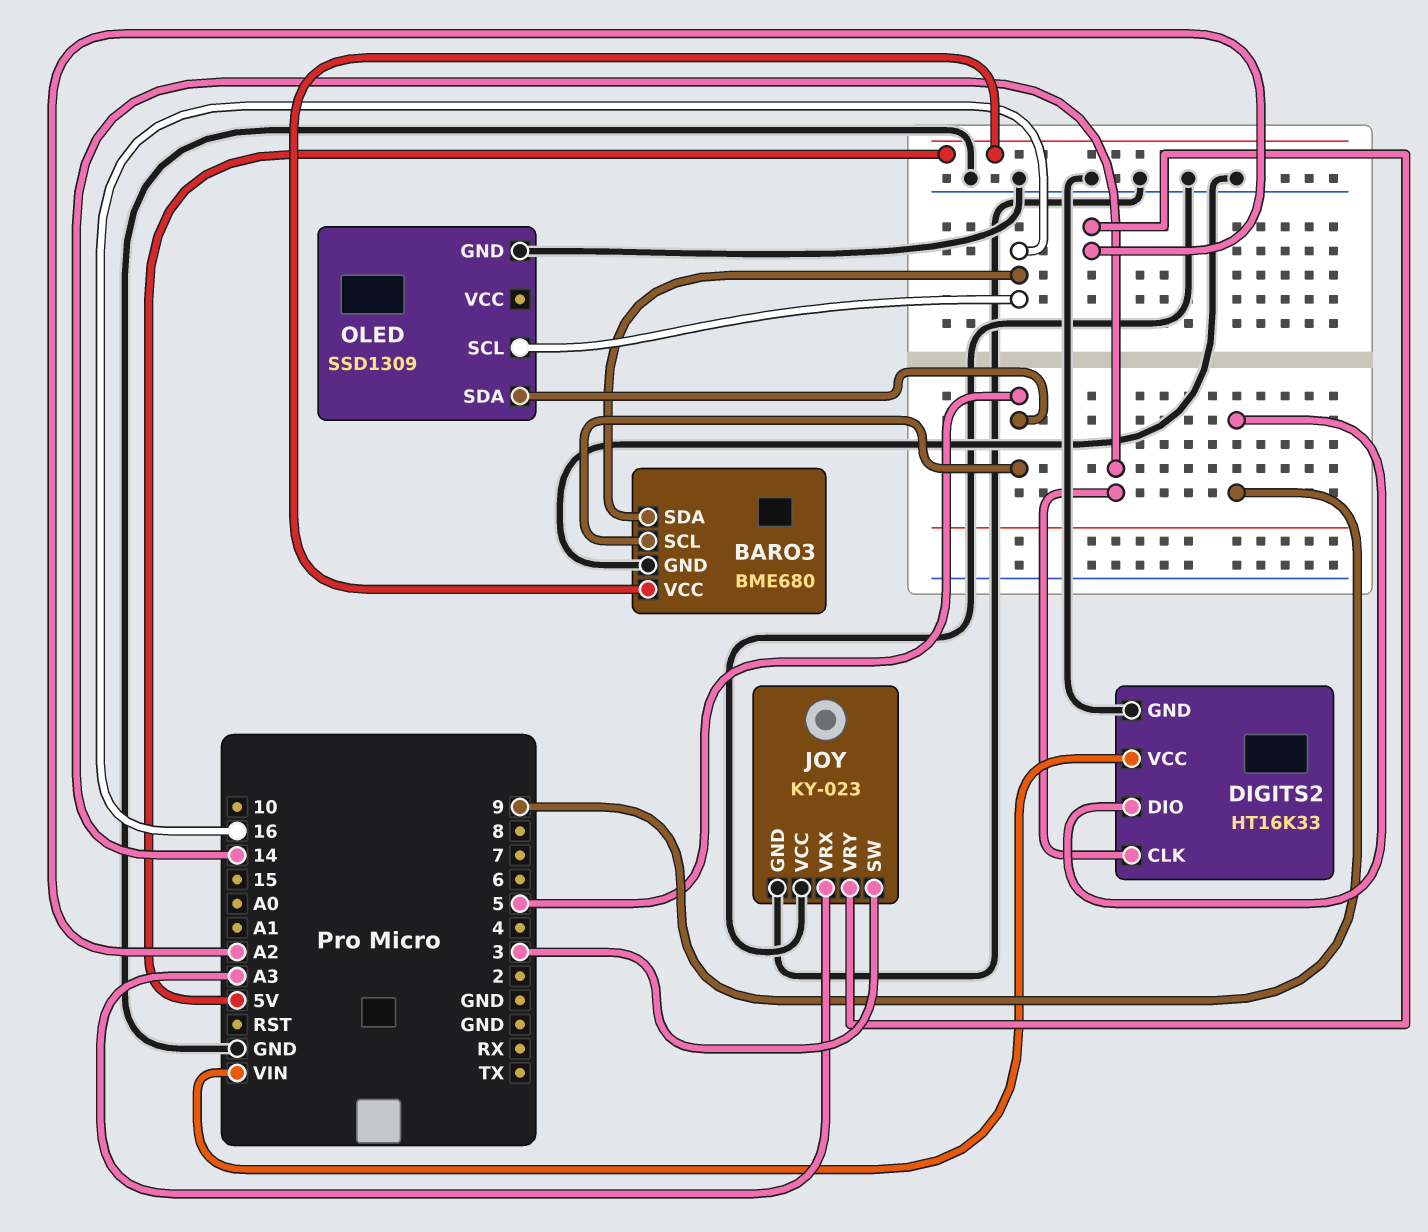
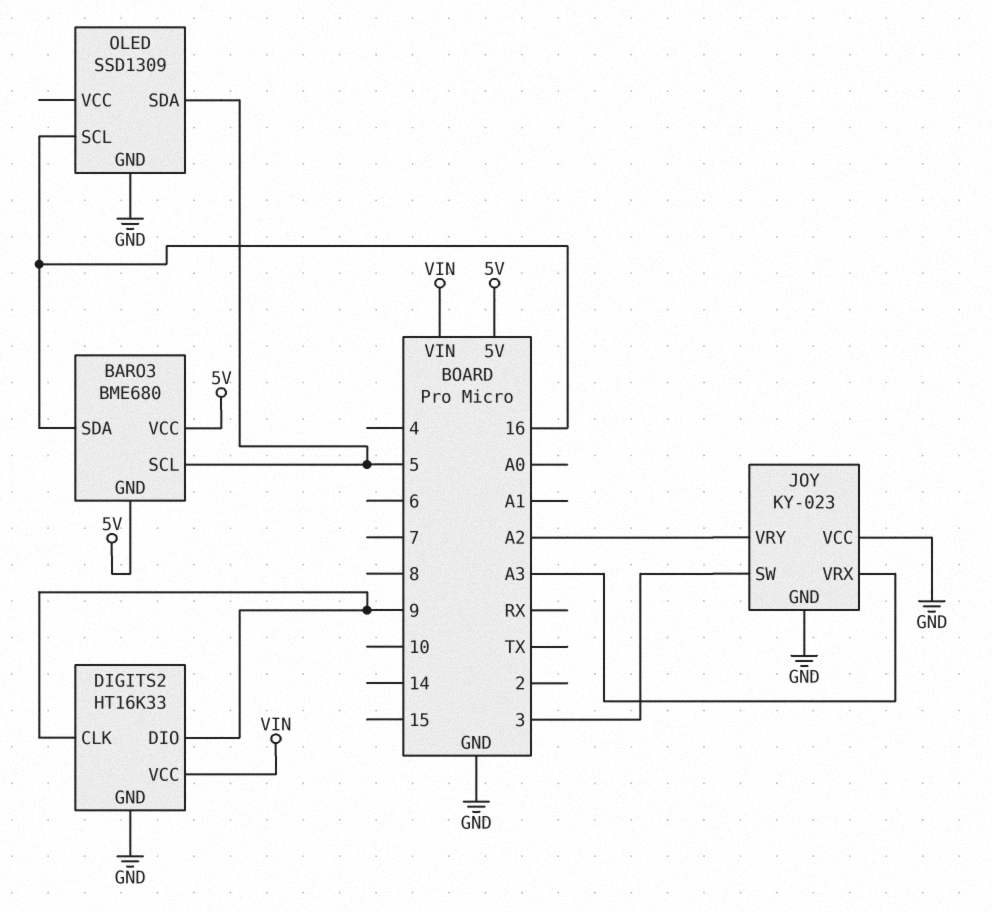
BARO3 pin GND: GND -> 5V
DIGITS2 pin CLK: 14 -> 9

